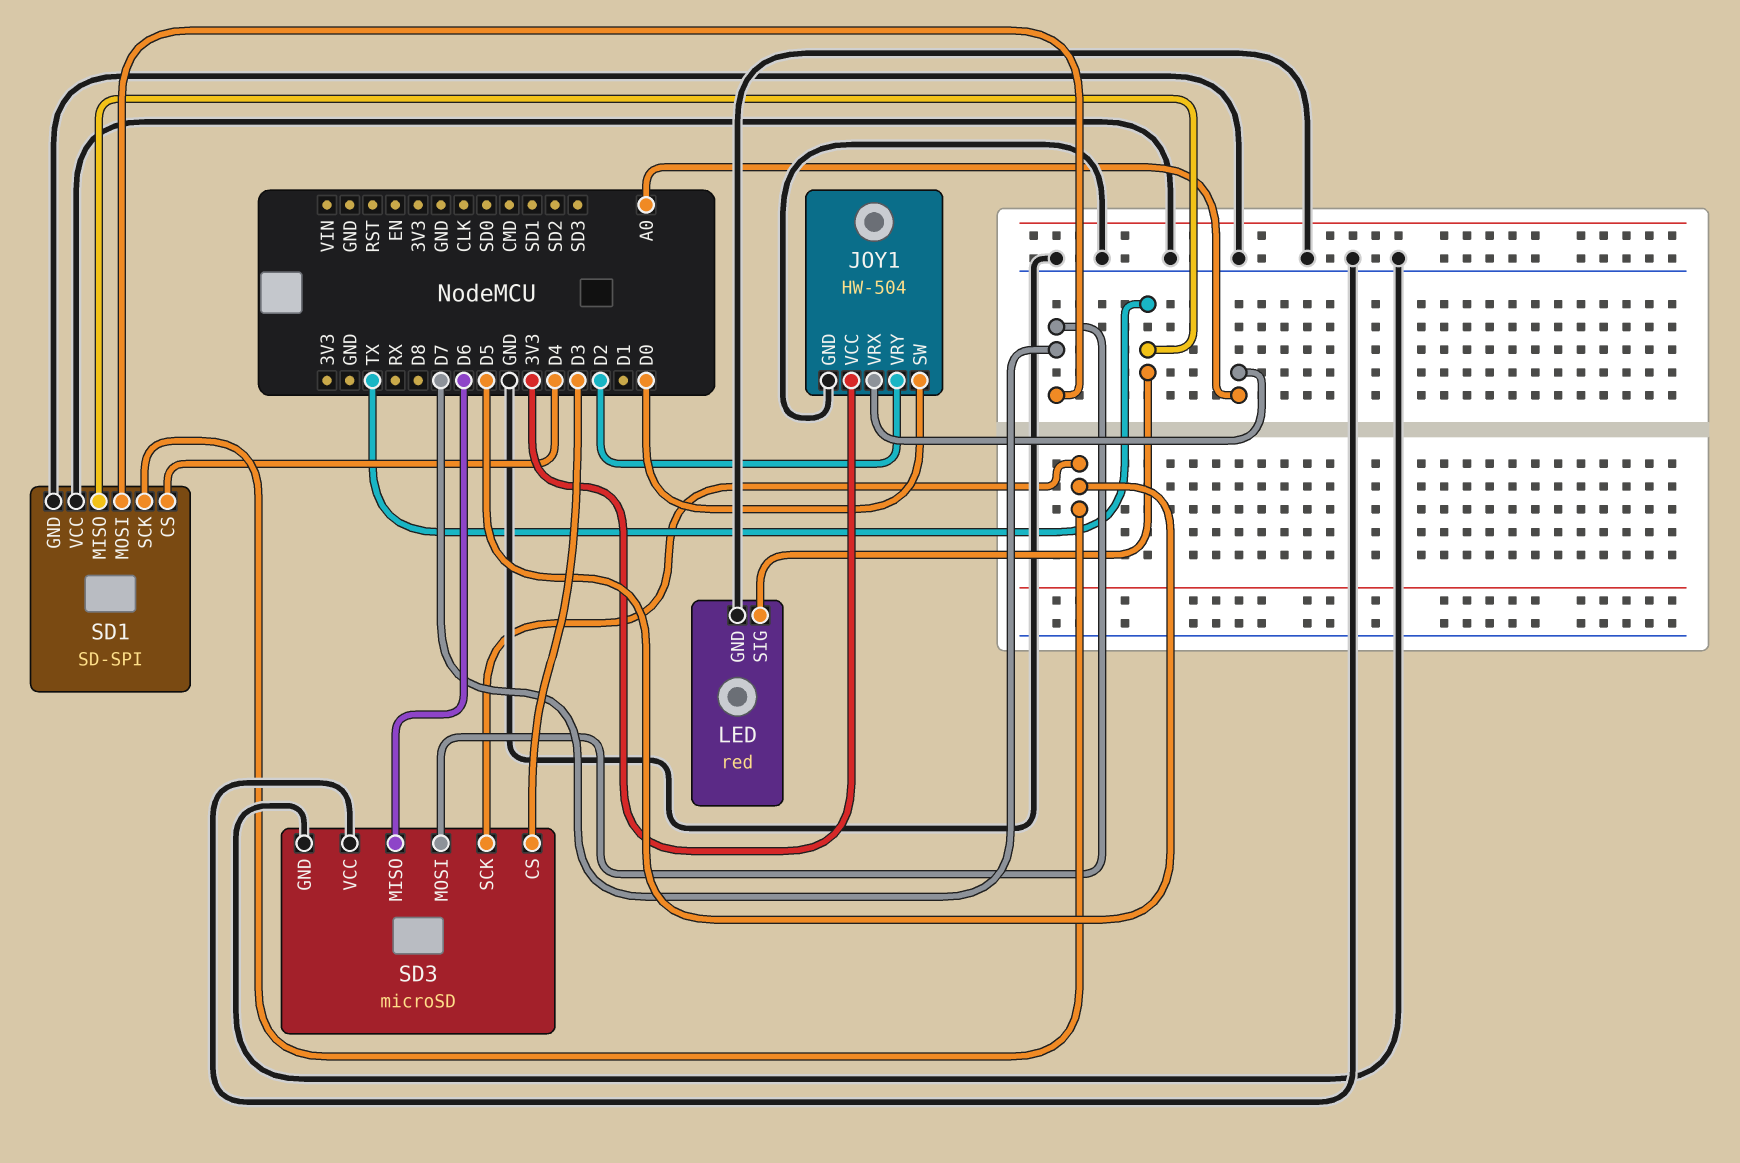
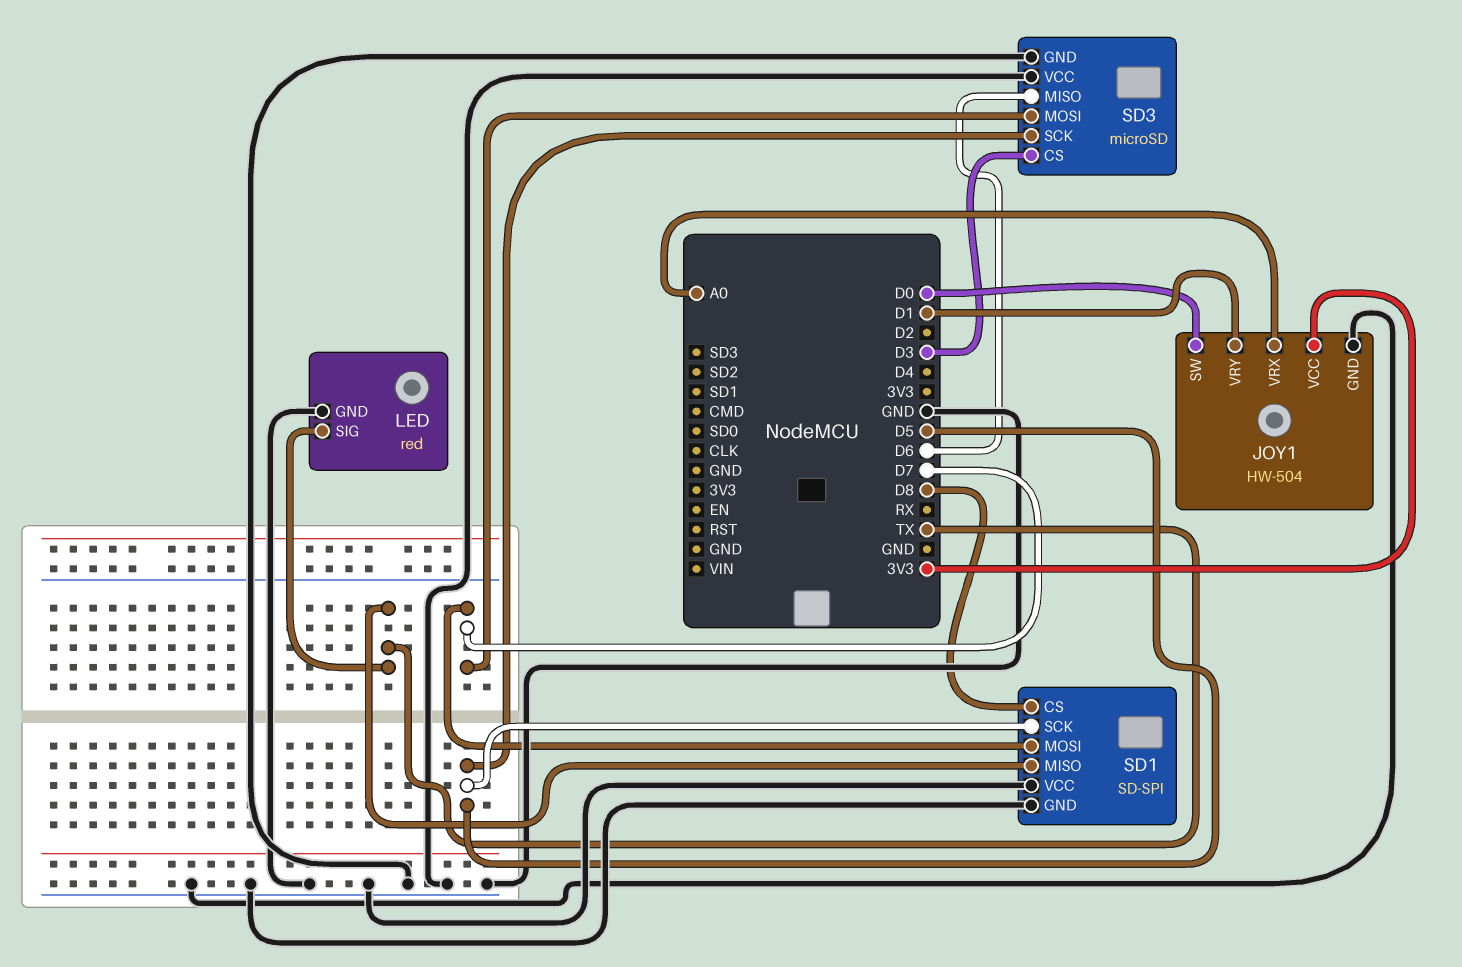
JOY1 pin VRY: D2 -> D1
SD1 pin CS: D4 -> D8

